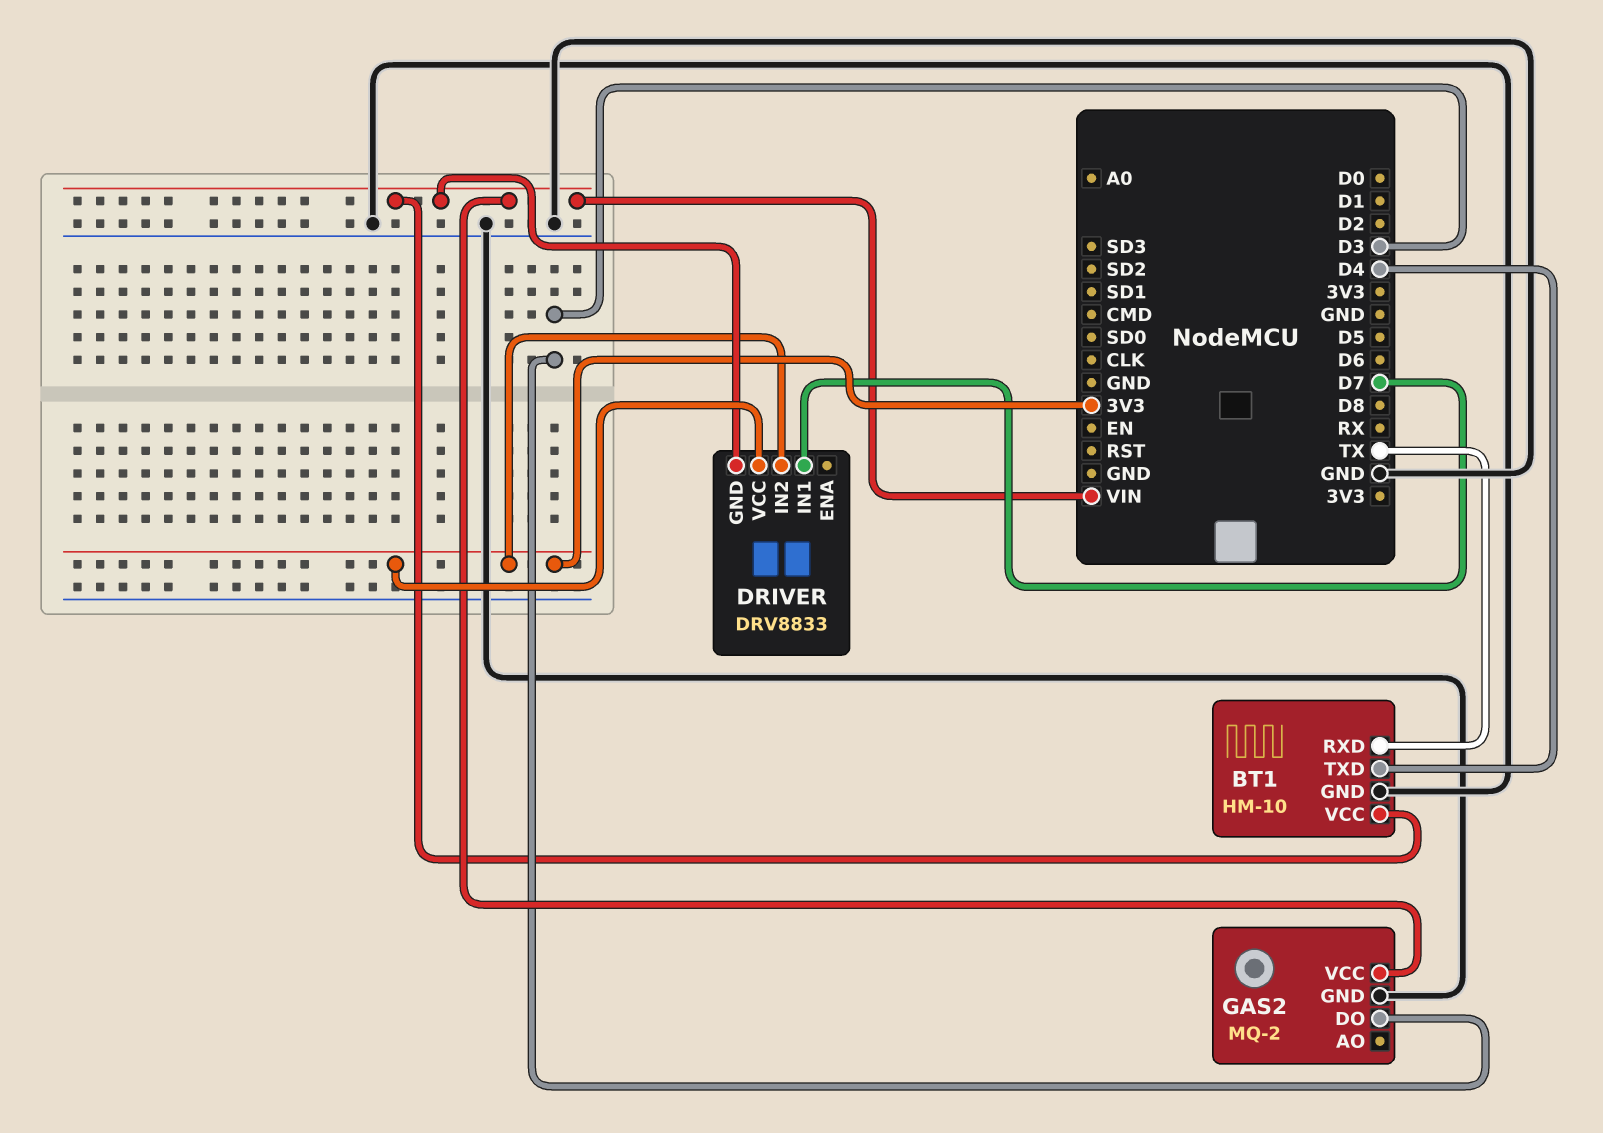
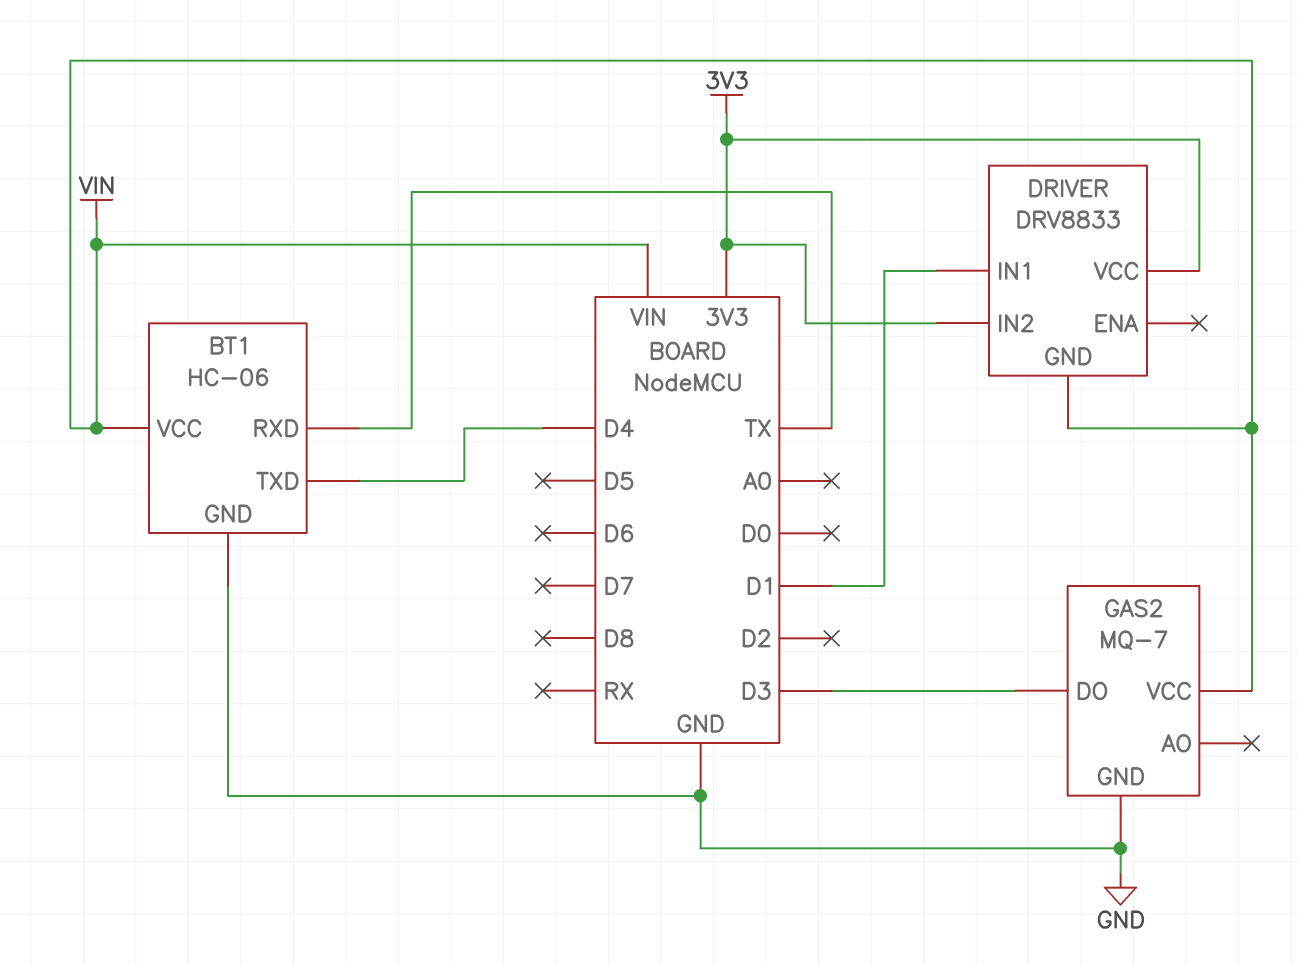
BT1: HM-10 -> HC-06
DRIVER pin IN1: D7 -> D1
GAS2: MQ-2 -> MQ-7

